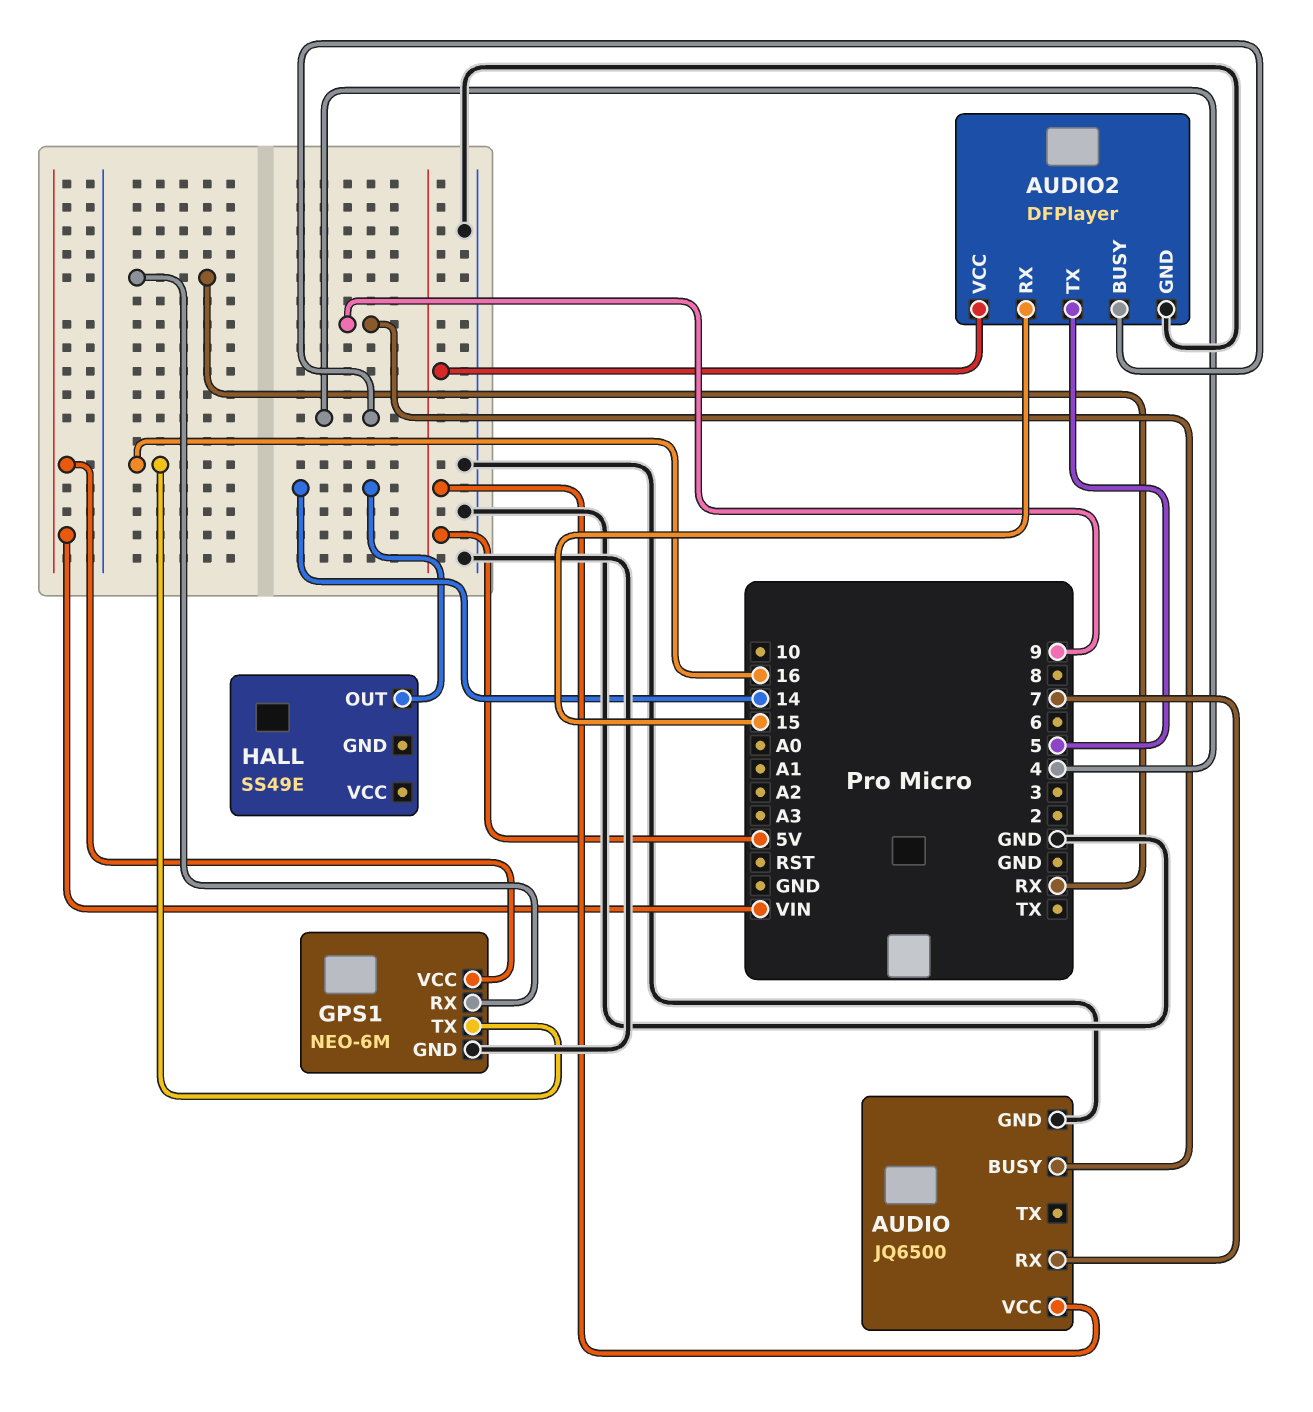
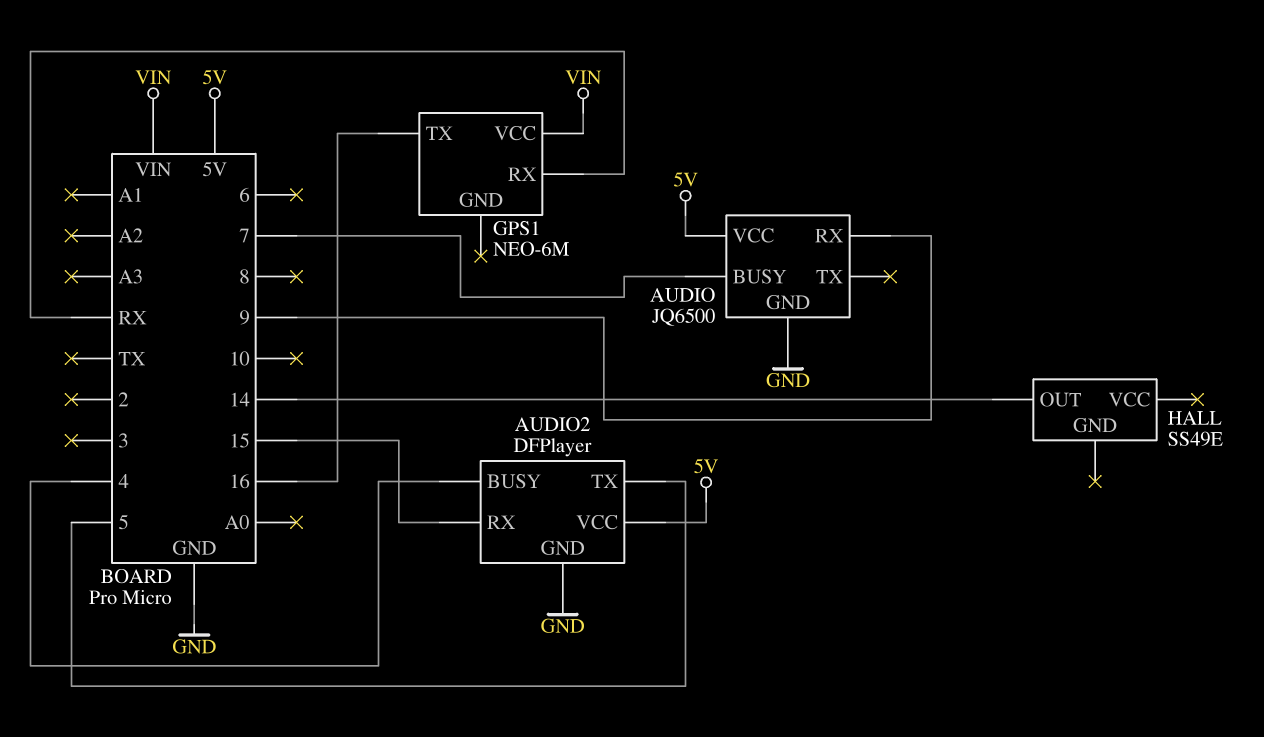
AUDIO pin BUSY: 9 -> 7
AUDIO pin RX: 7 -> 9
GPS1 pin GND: GND -> none

